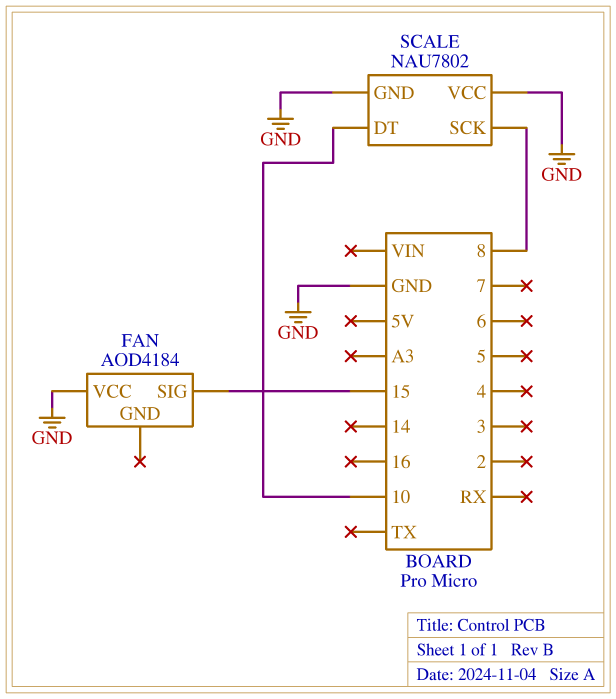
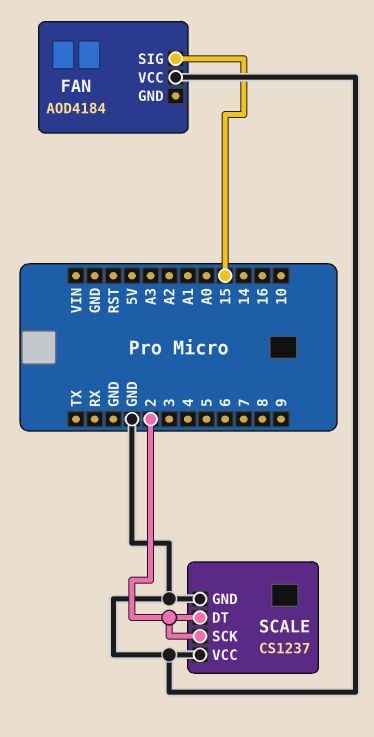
SCALE: NAU7802 -> CS1237
SCALE pin DT: 10 -> 2
SCALE pin SCK: 8 -> 2

